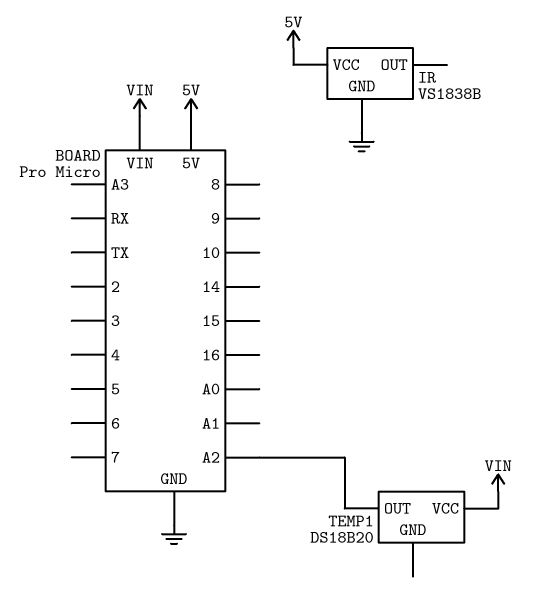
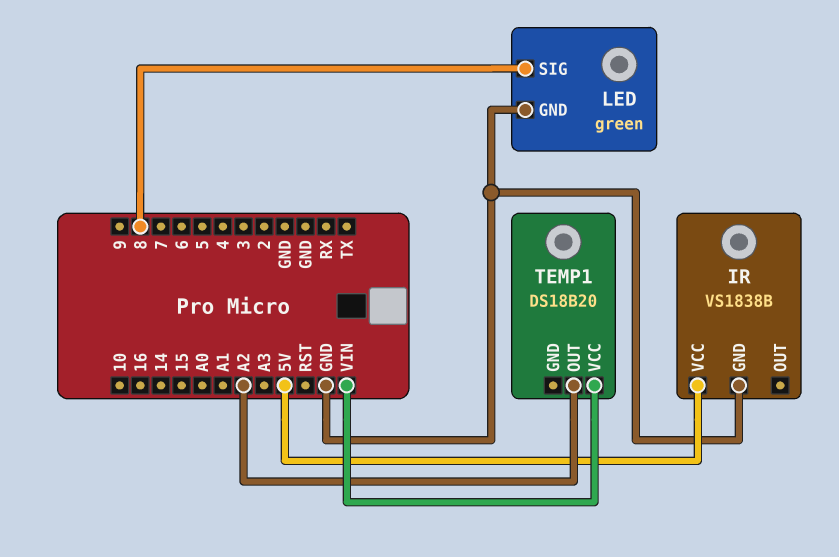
LED: none -> green
LED pin GND: none -> GND
LED pin SIG: none -> 8

